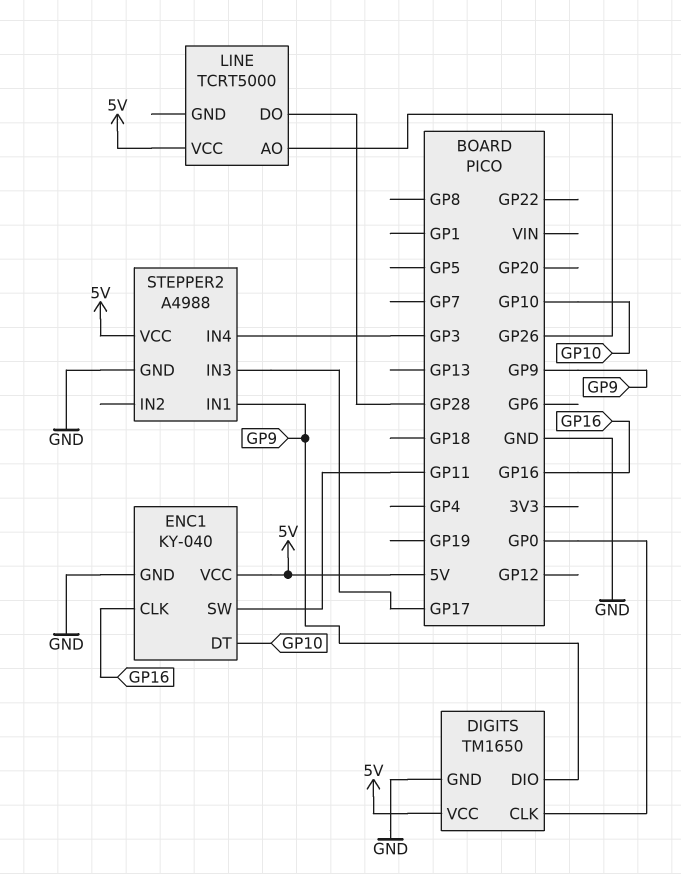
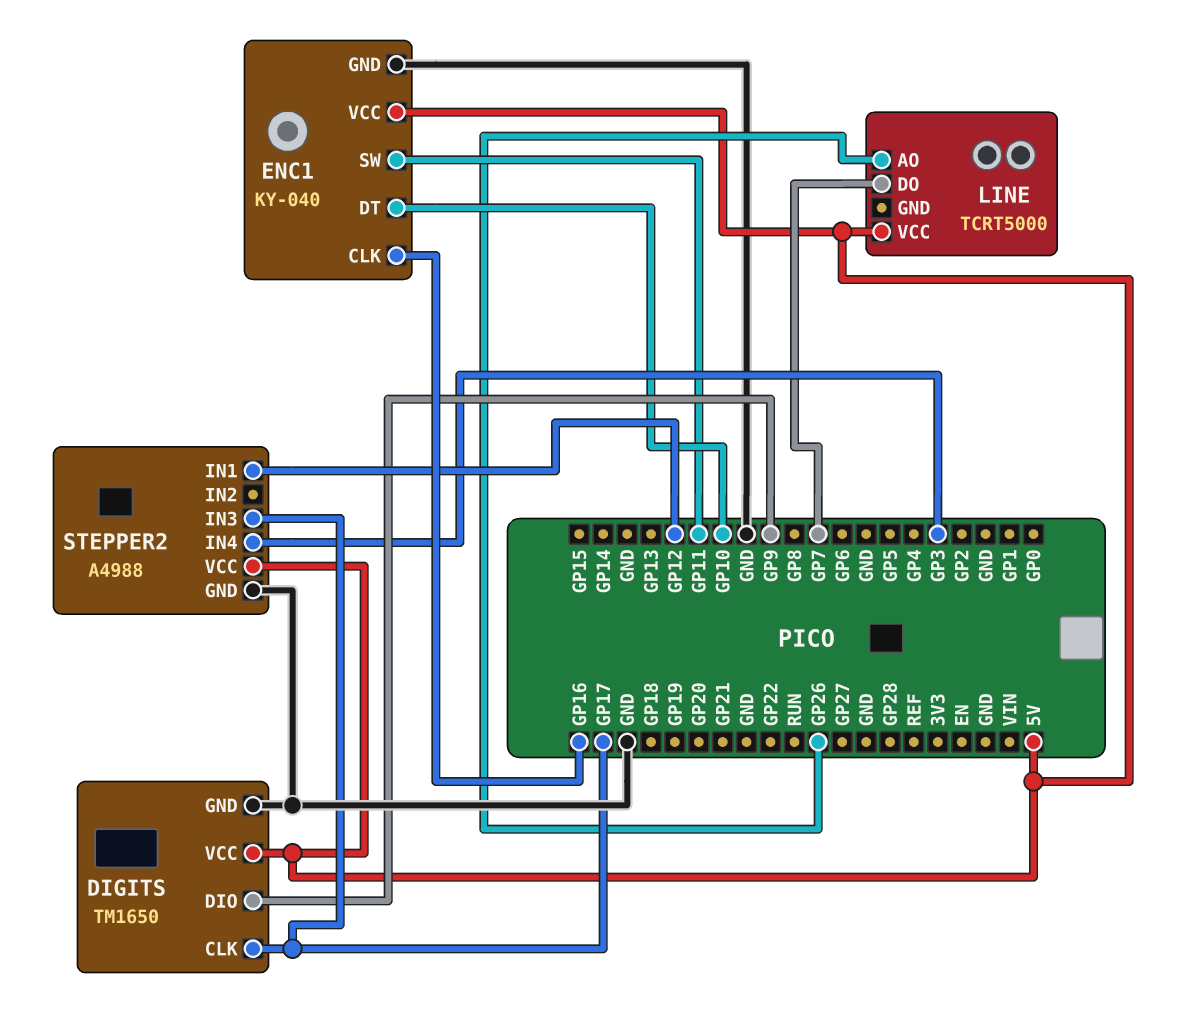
DIGITS pin CLK: GP0 -> GP17
LINE pin DO: GP28 -> GP7
STEPPER2 pin IN1: GP9 -> GP12

